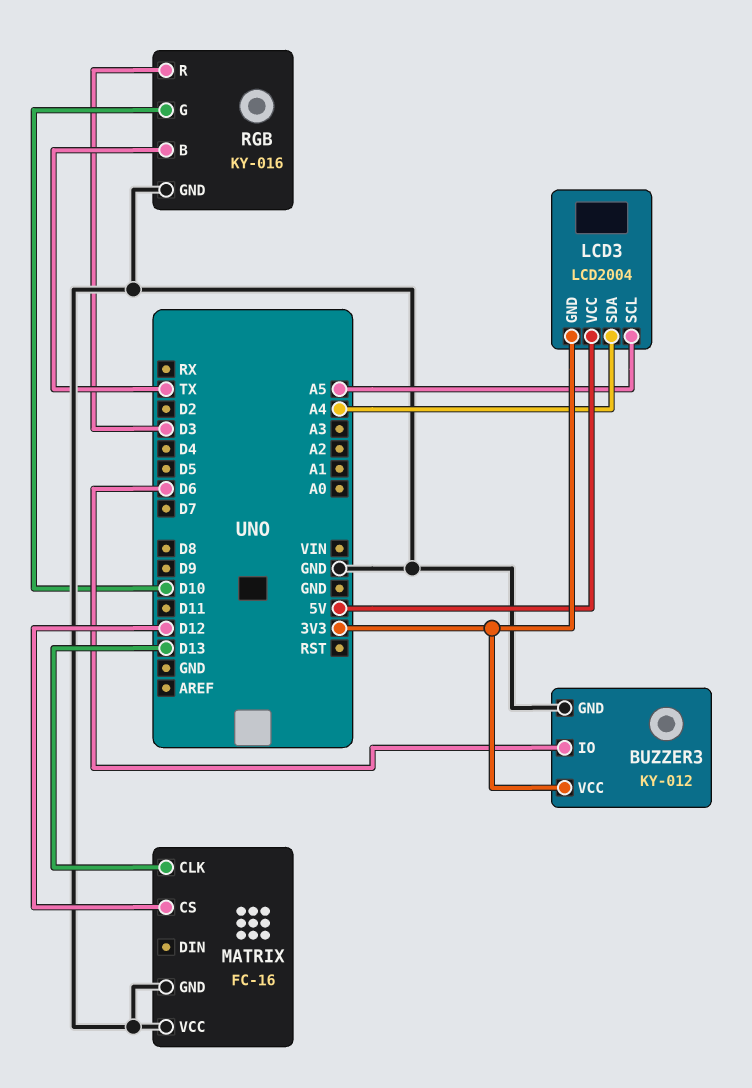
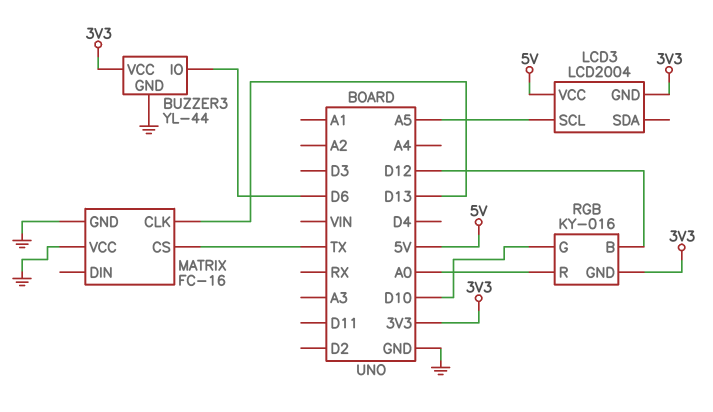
BUZZER3: KY-012 -> YL-44
LCD3 pin SDA: A4 -> none
MATRIX pin CS: D12 -> TX
RGB pin B: TX -> D12
RGB pin GND: GND -> 3V3
RGB pin R: D3 -> A0

